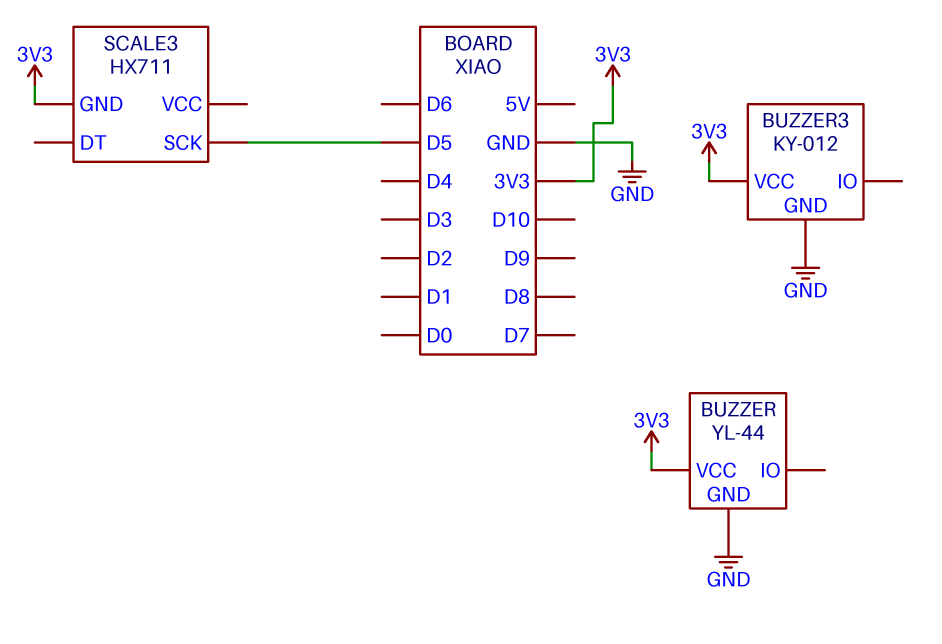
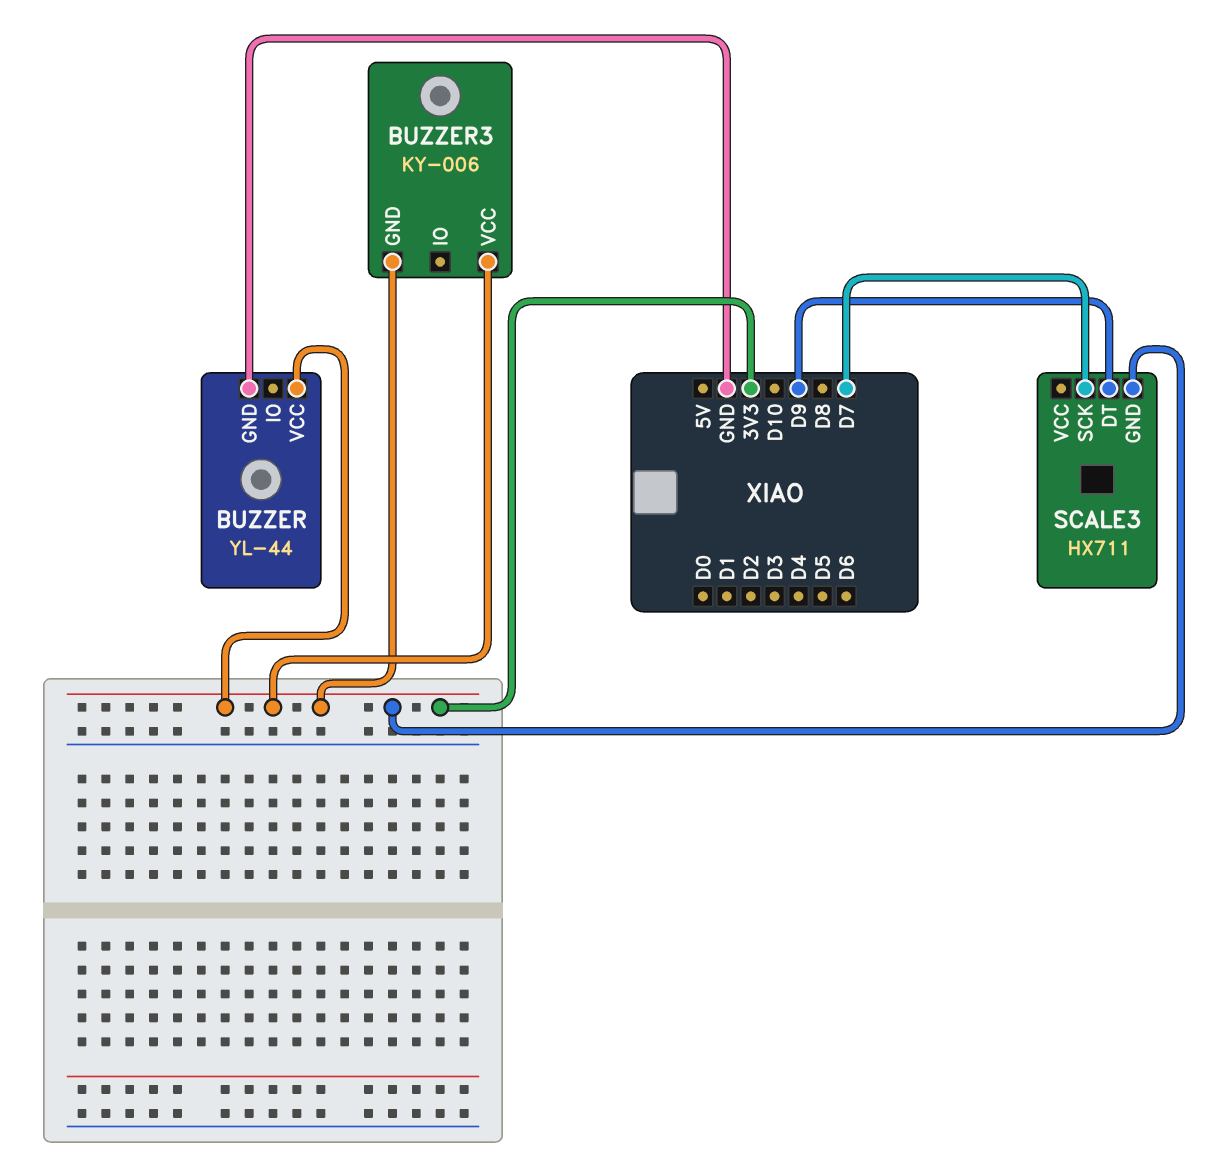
BUZZER3: KY-012 -> KY-006
BUZZER3 pin GND: GND -> 3V3
SCALE3 pin DT: none -> D9
SCALE3 pin SCK: D5 -> D7

